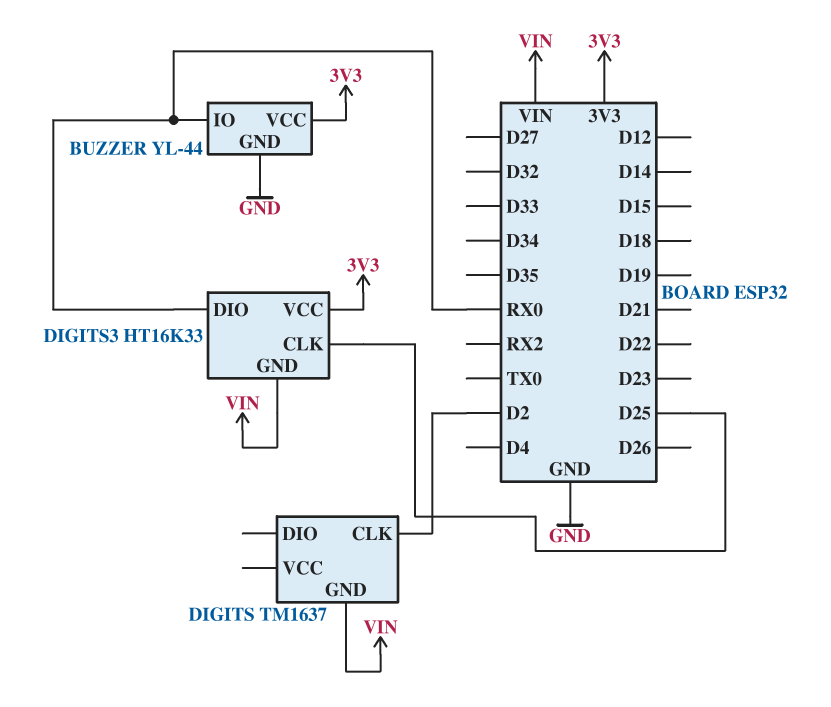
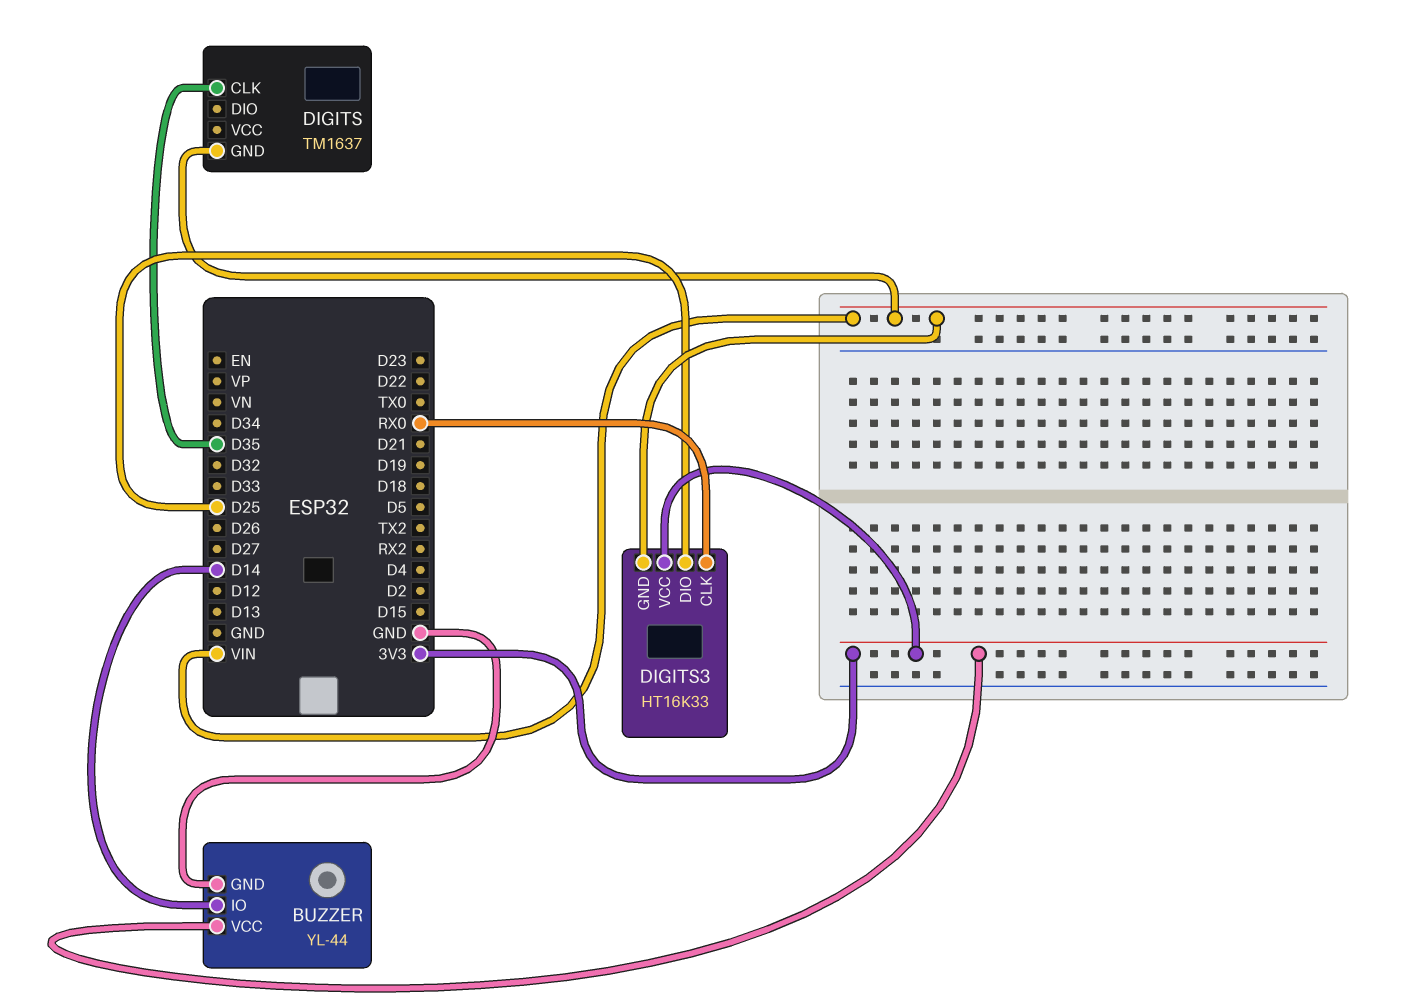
BUZZER pin IO: RX0 -> D14
DIGITS pin CLK: D2 -> D35
DIGITS3 pin CLK: D25 -> RX0
DIGITS3 pin DIO: RX0 -> D25

